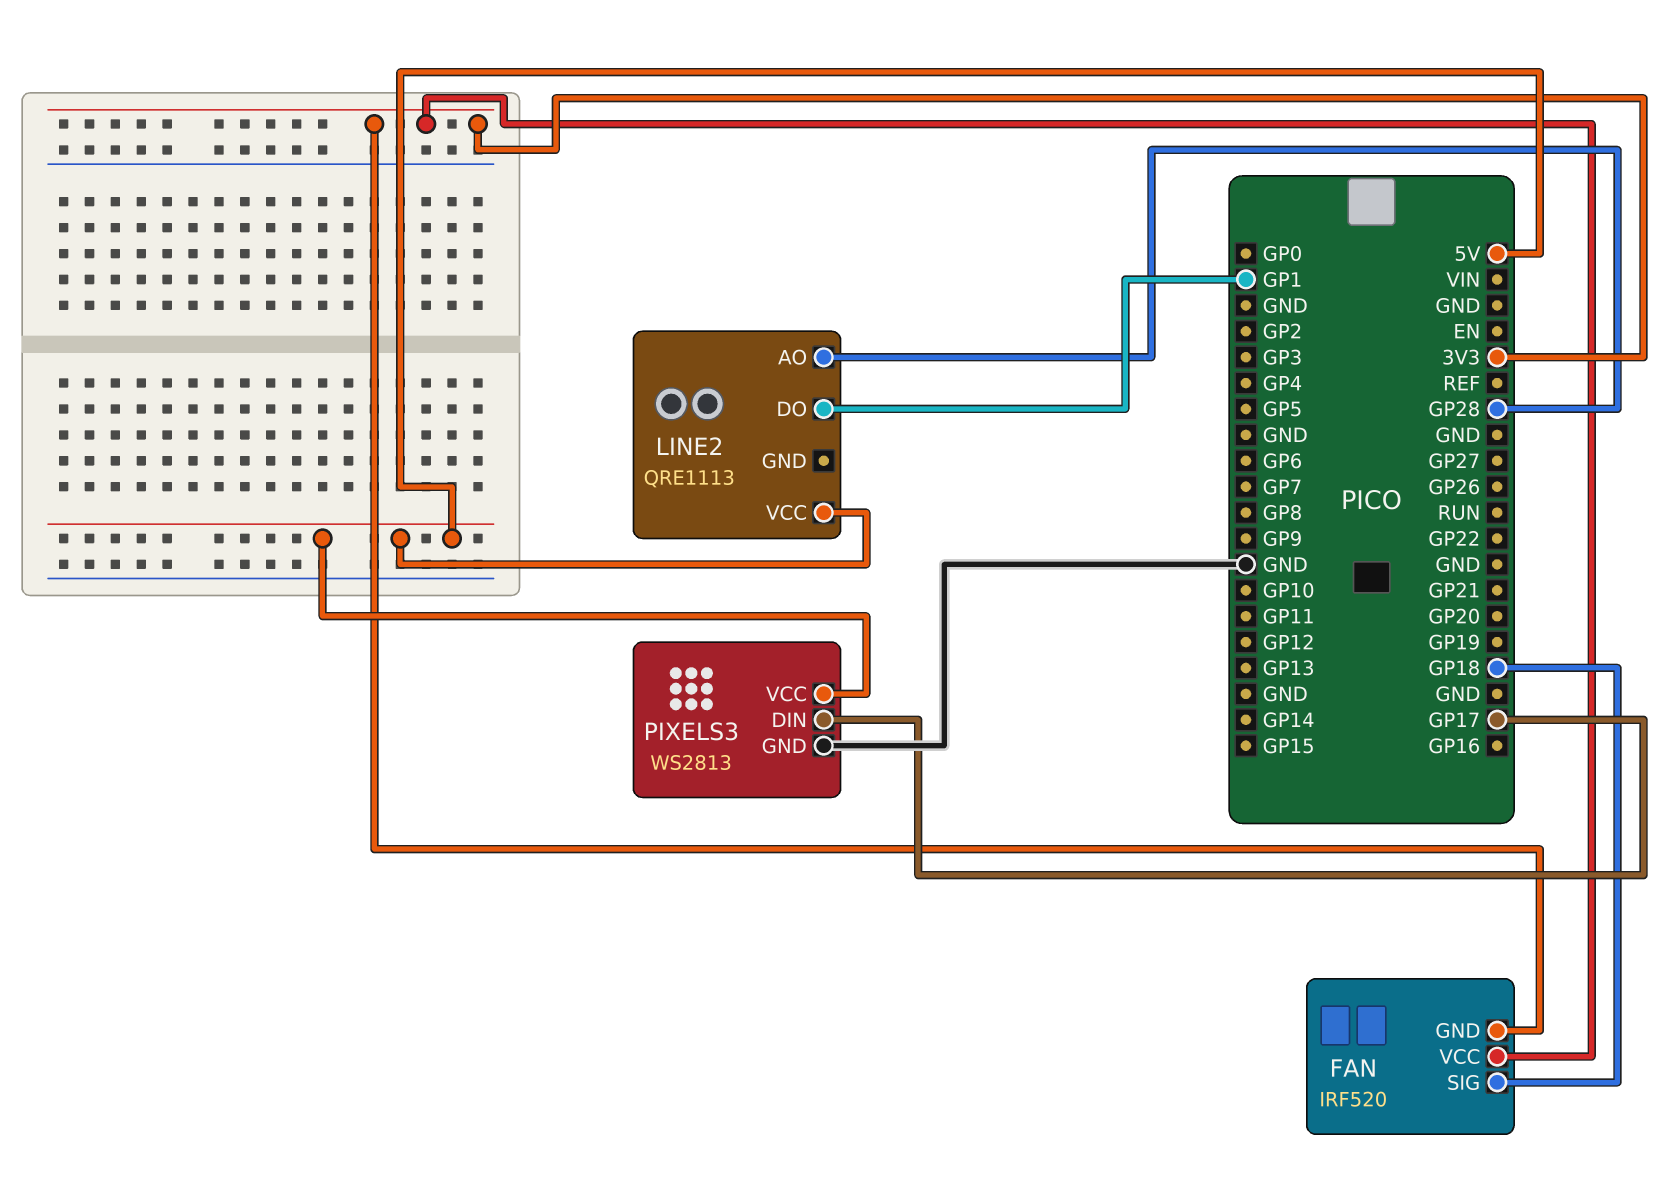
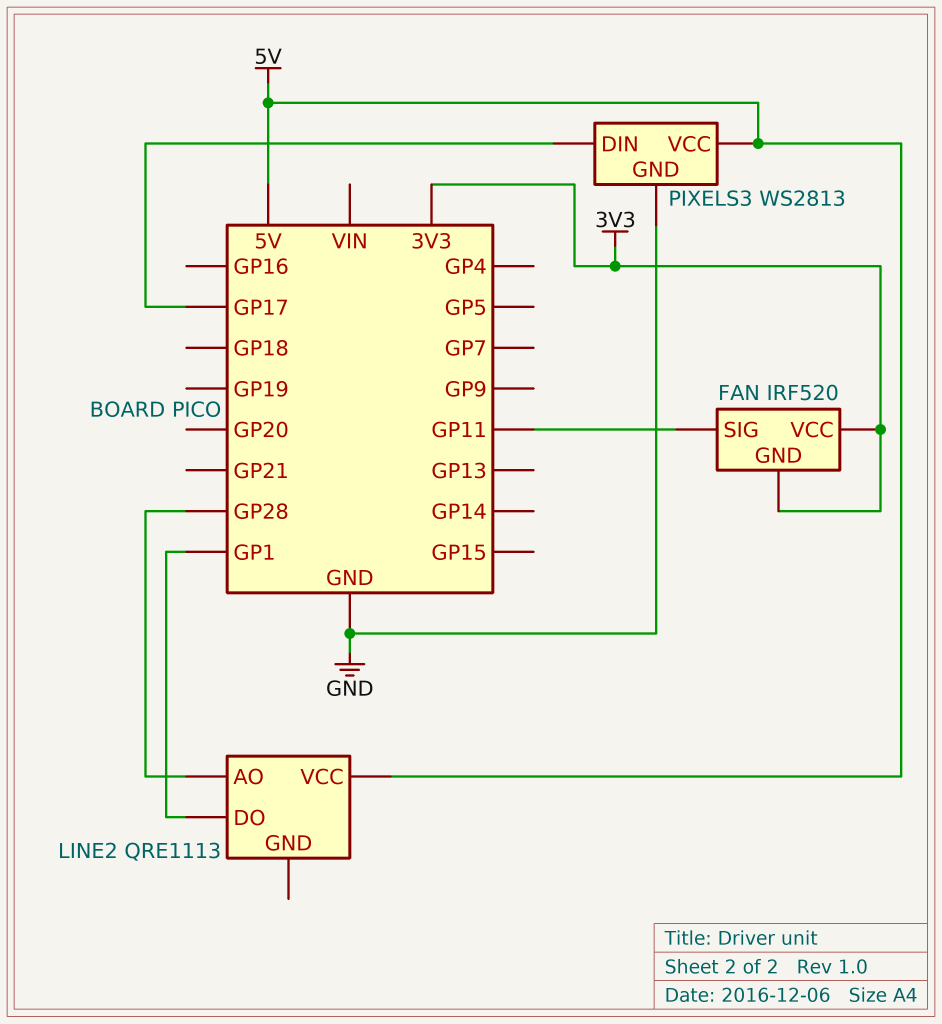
FAN pin SIG: GP18 -> GP11

